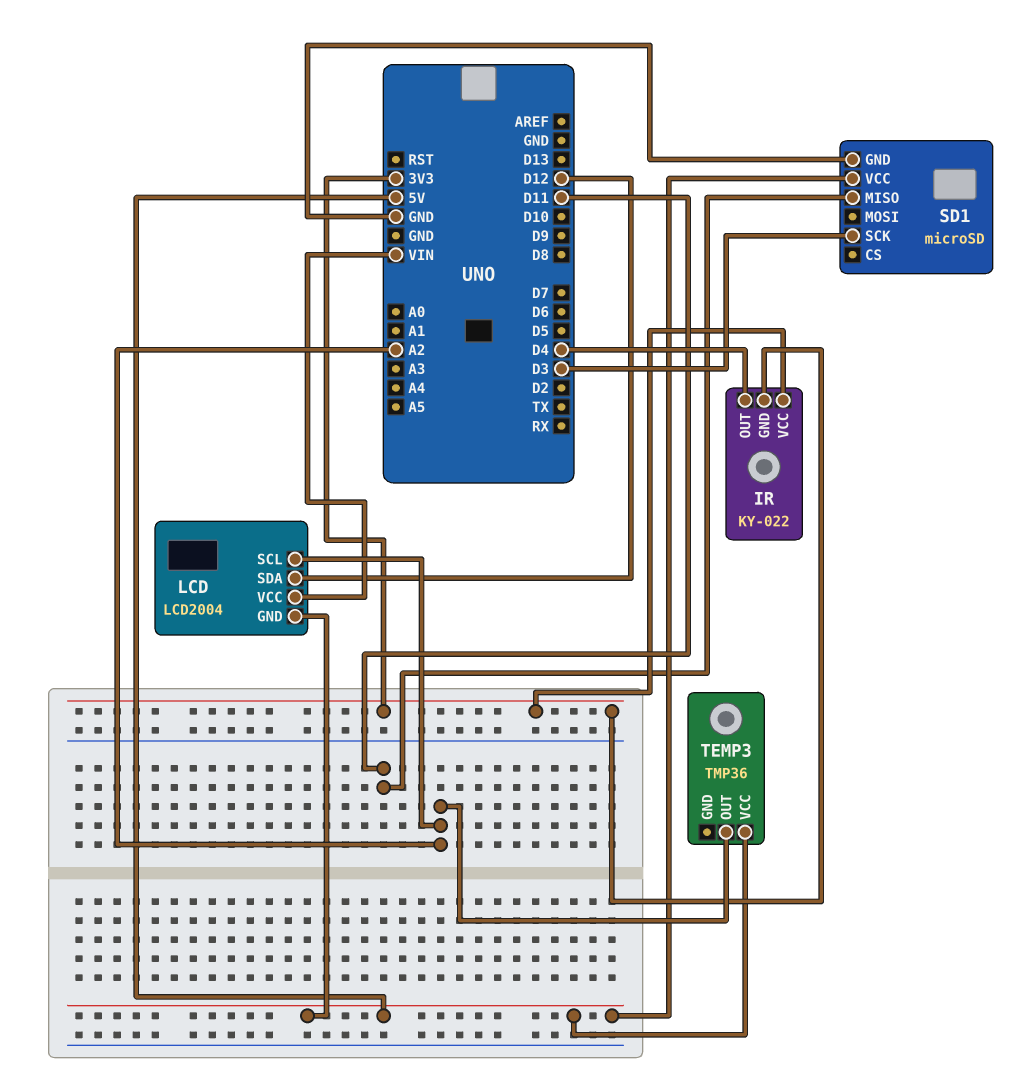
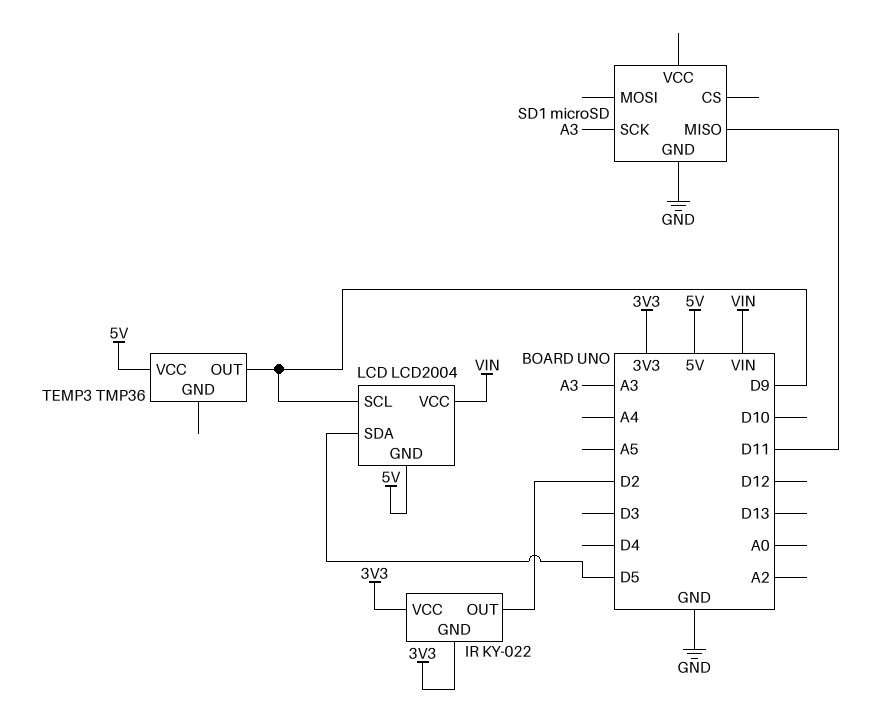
IR pin OUT: D4 -> D2
LCD pin SCL: A2 -> D9
LCD pin SDA: D12 -> D5
SD1 pin SCK: D3 -> A3
SD1 pin VCC: 5V -> none
TEMP3 pin OUT: A2 -> D9

